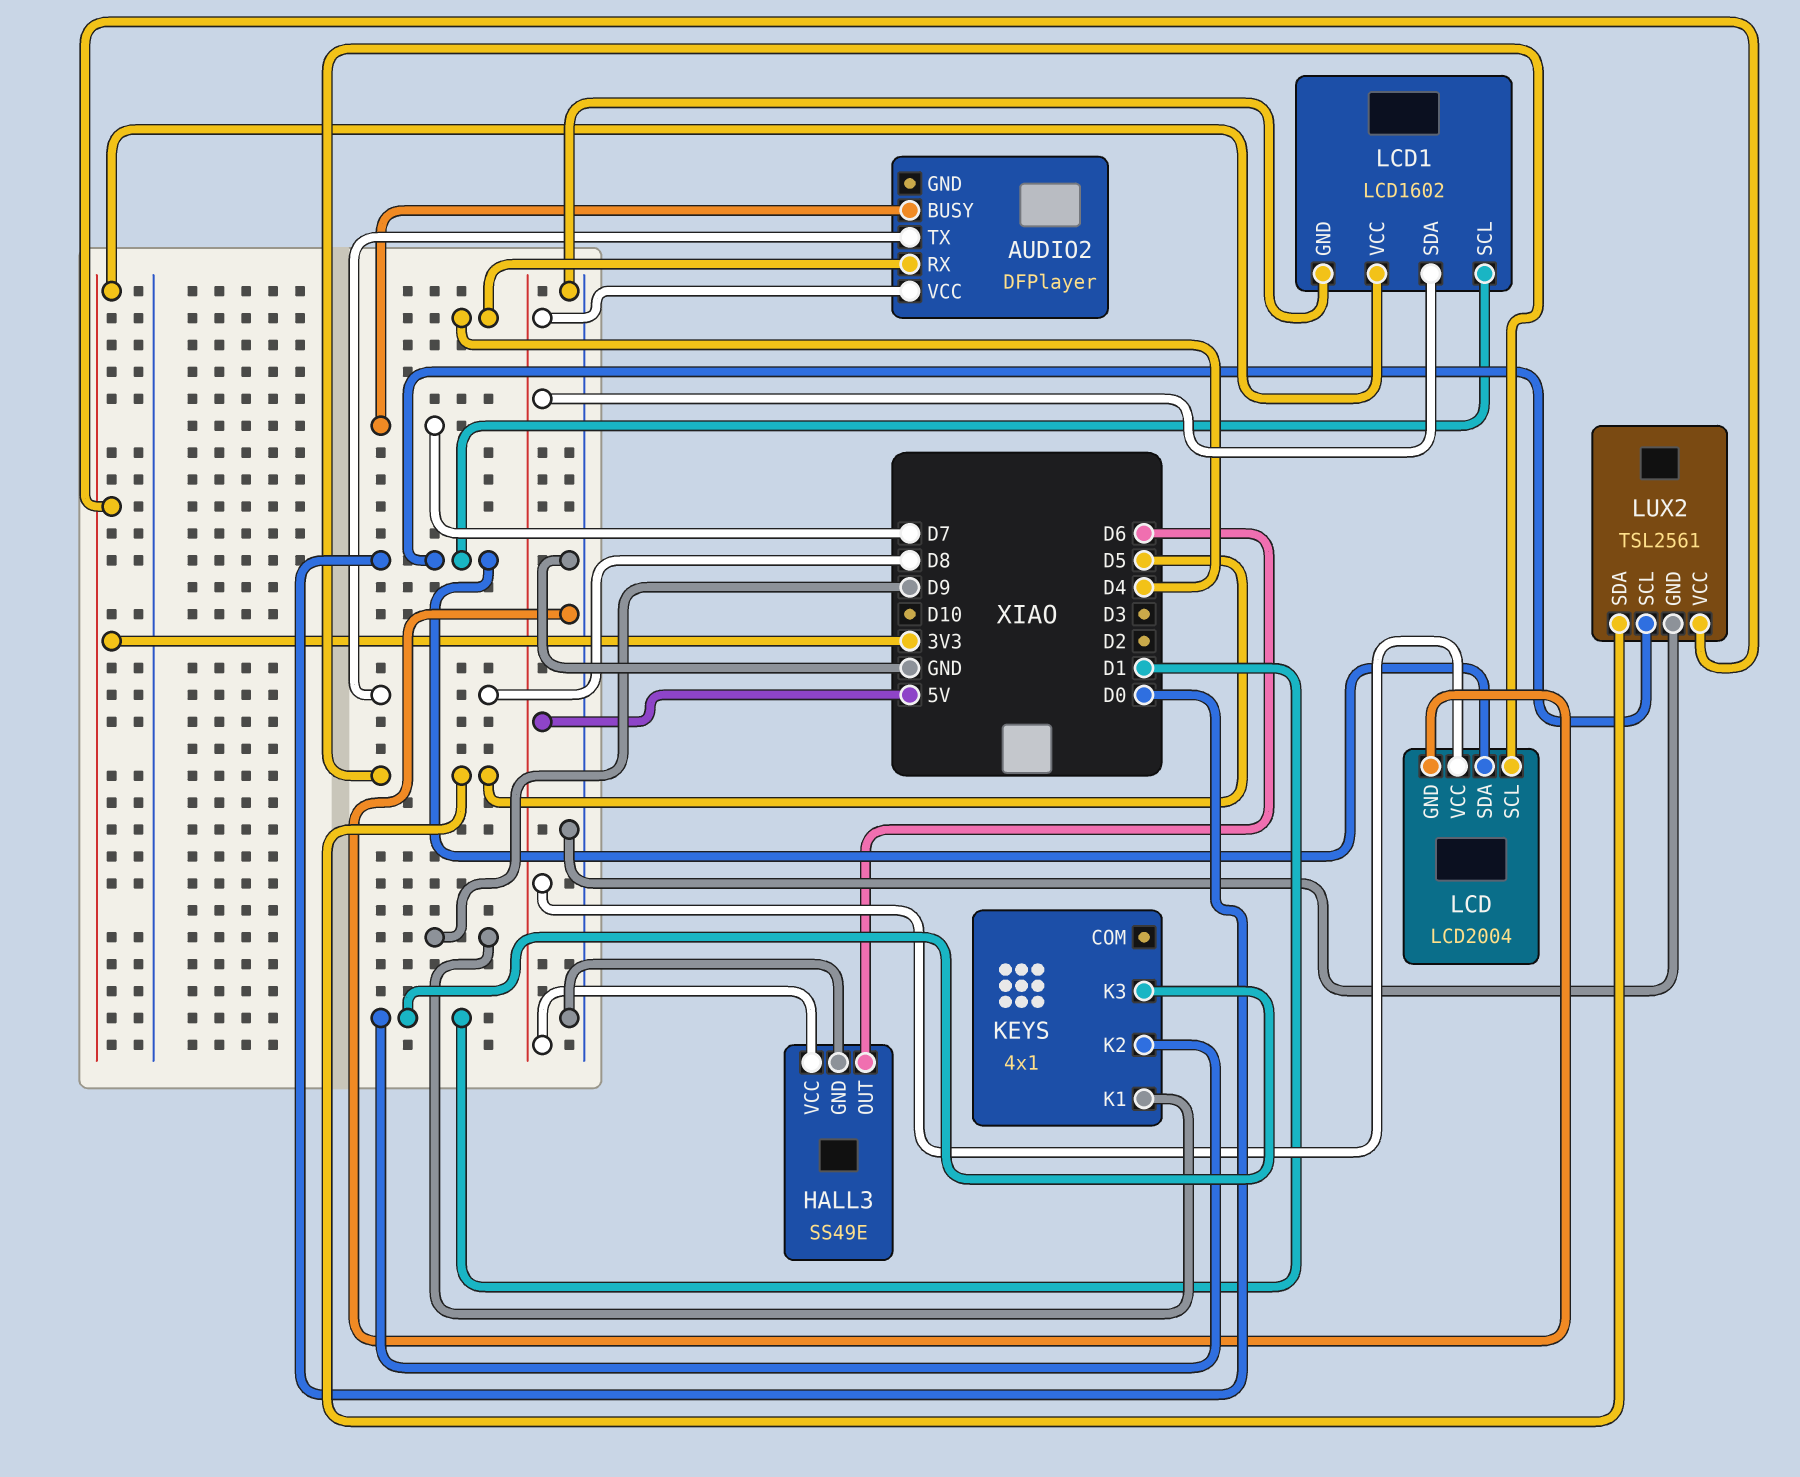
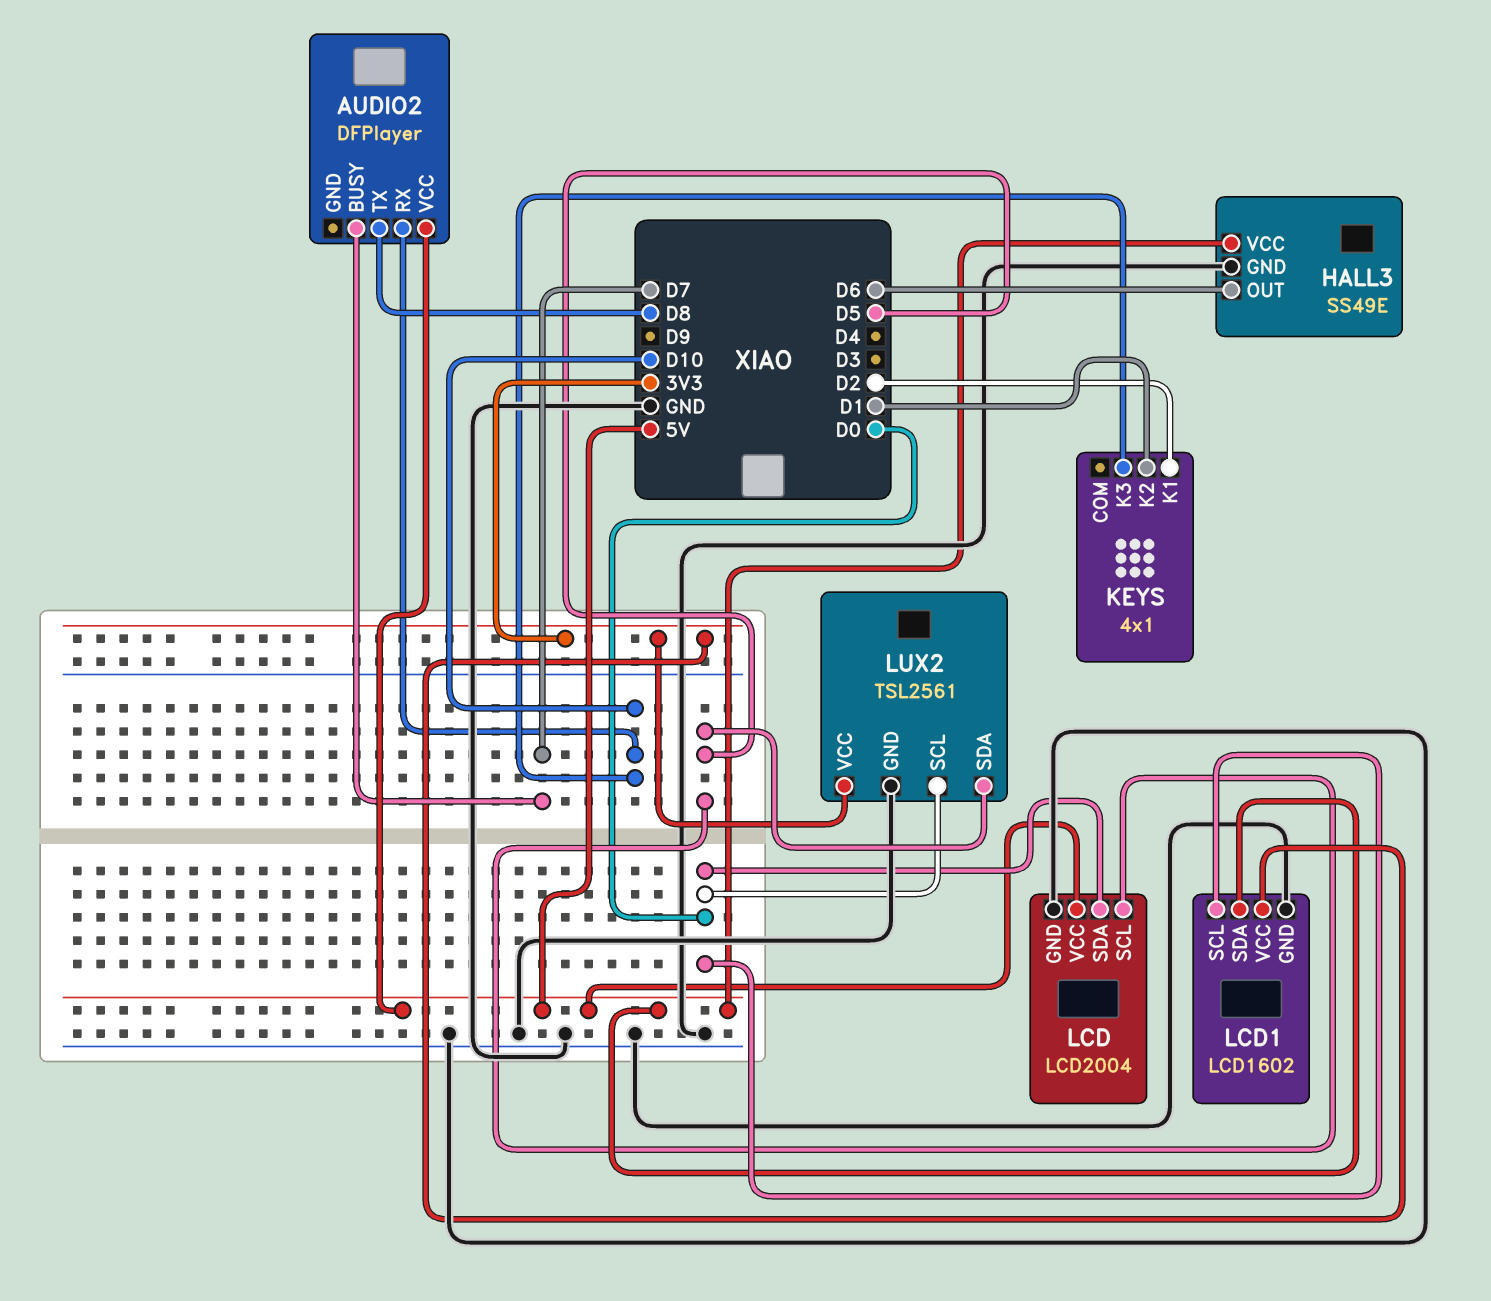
AUDIO2 pin RX: D4 -> D10
KEYS pin K1: D9 -> D2
KEYS pin K3: D1 -> D10

